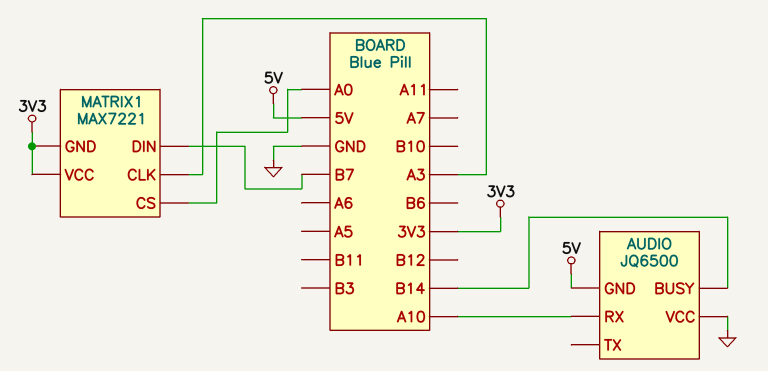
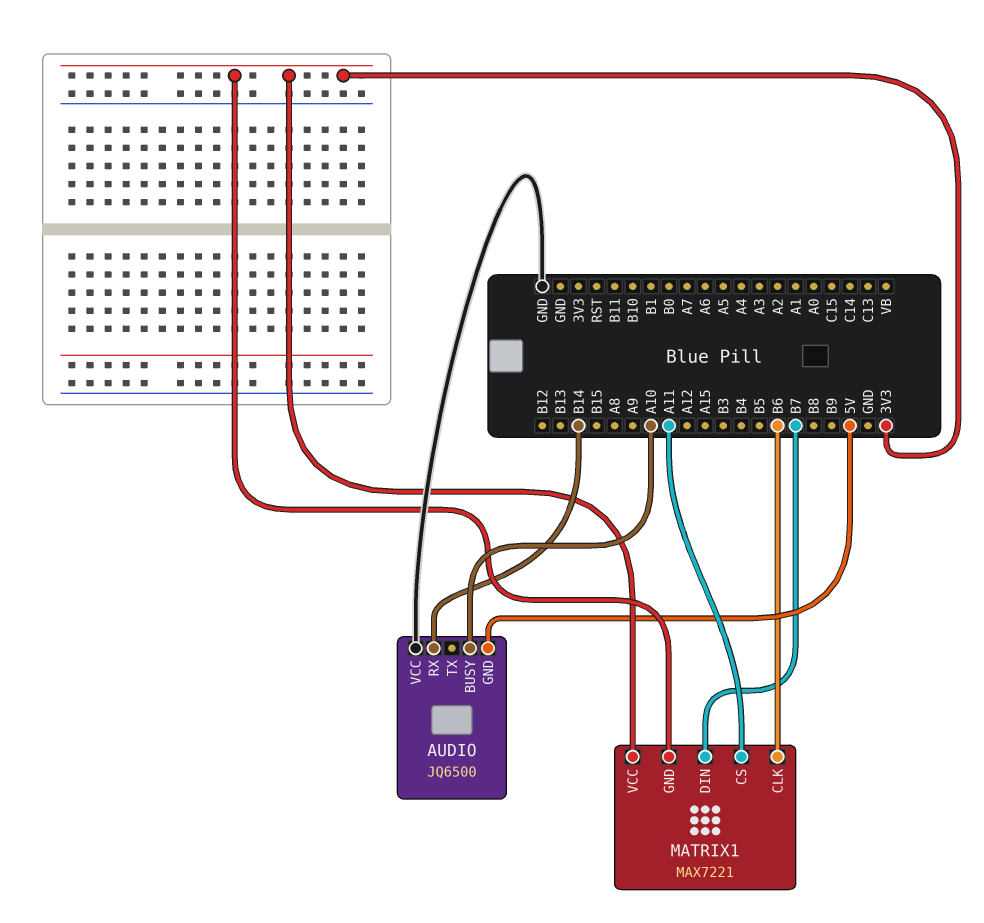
AUDIO pin BUSY: B14 -> A10
AUDIO pin RX: A10 -> B14
MATRIX1 pin CLK: A3 -> B6
MATRIX1 pin CS: A0 -> A11

